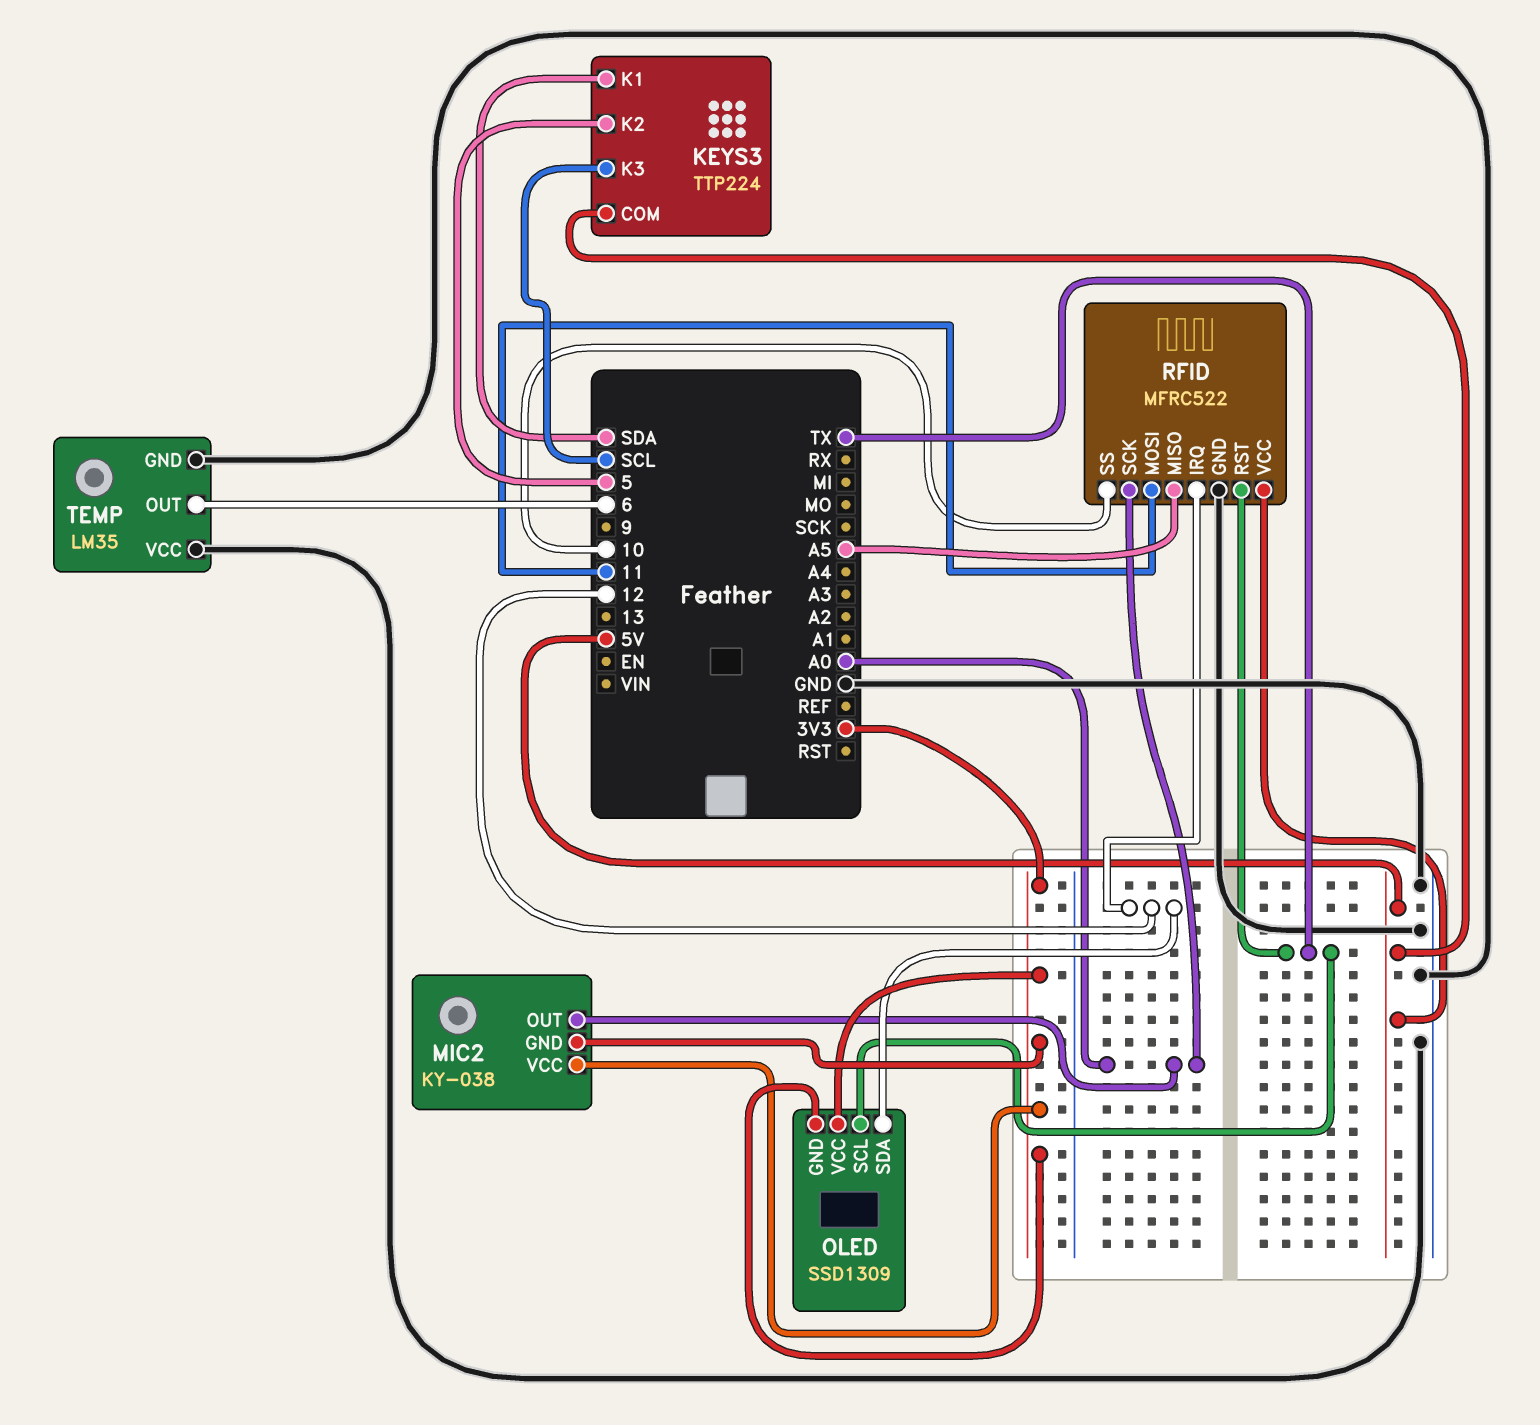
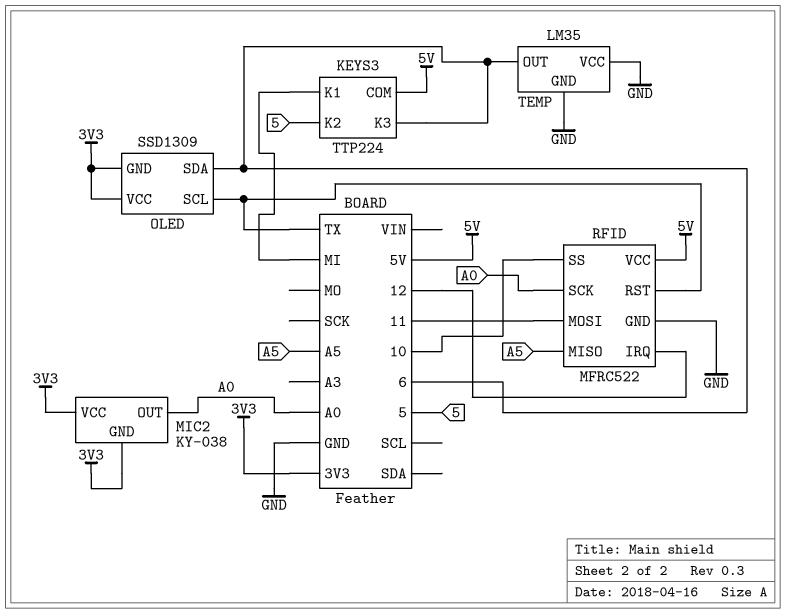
KEYS3 pin K1: SDA -> MI
KEYS3 pin K3: SCL -> 6
OLED pin SDA: 12 -> 6

